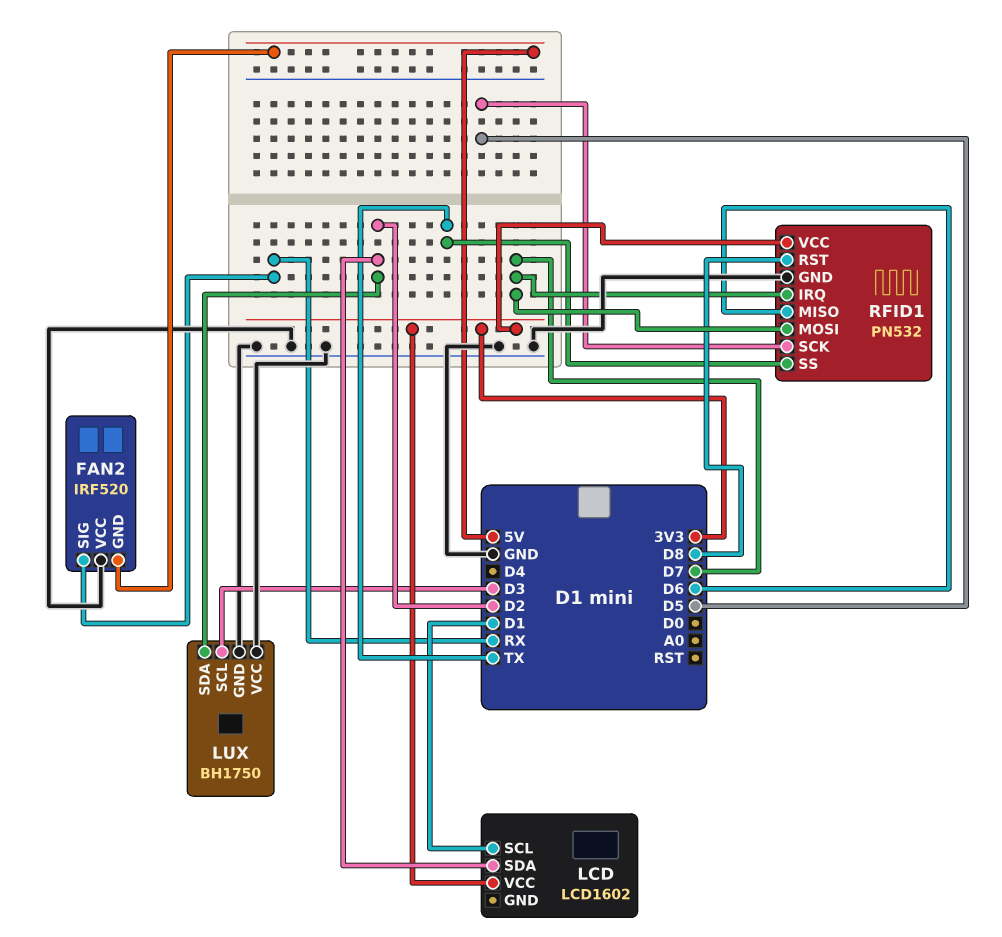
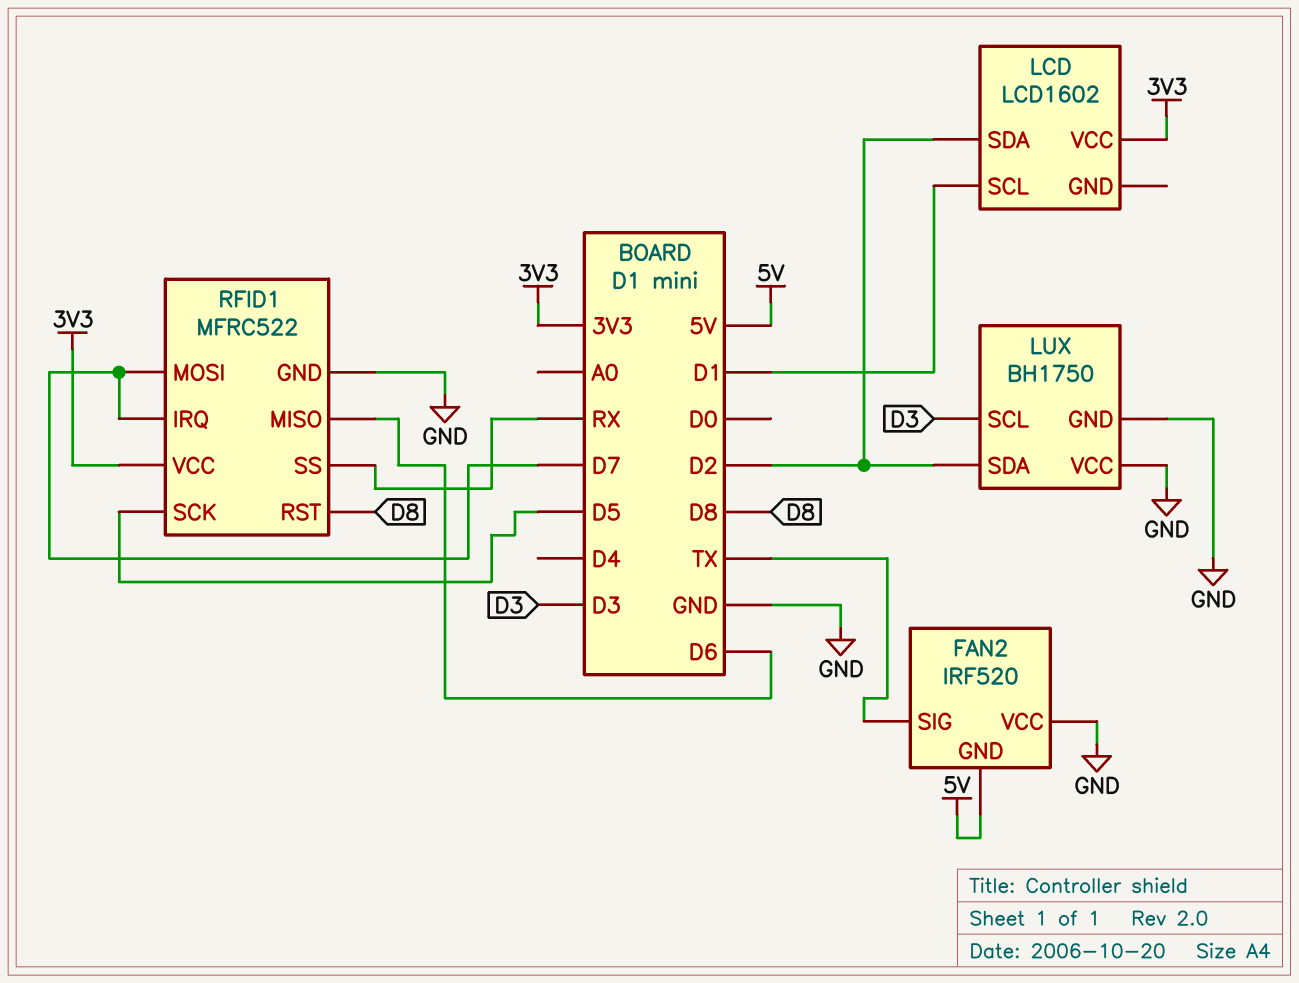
FAN2 pin SIG: RX -> TX
RFID1: PN532 -> MFRC522
RFID1 pin SS: TX -> RX

